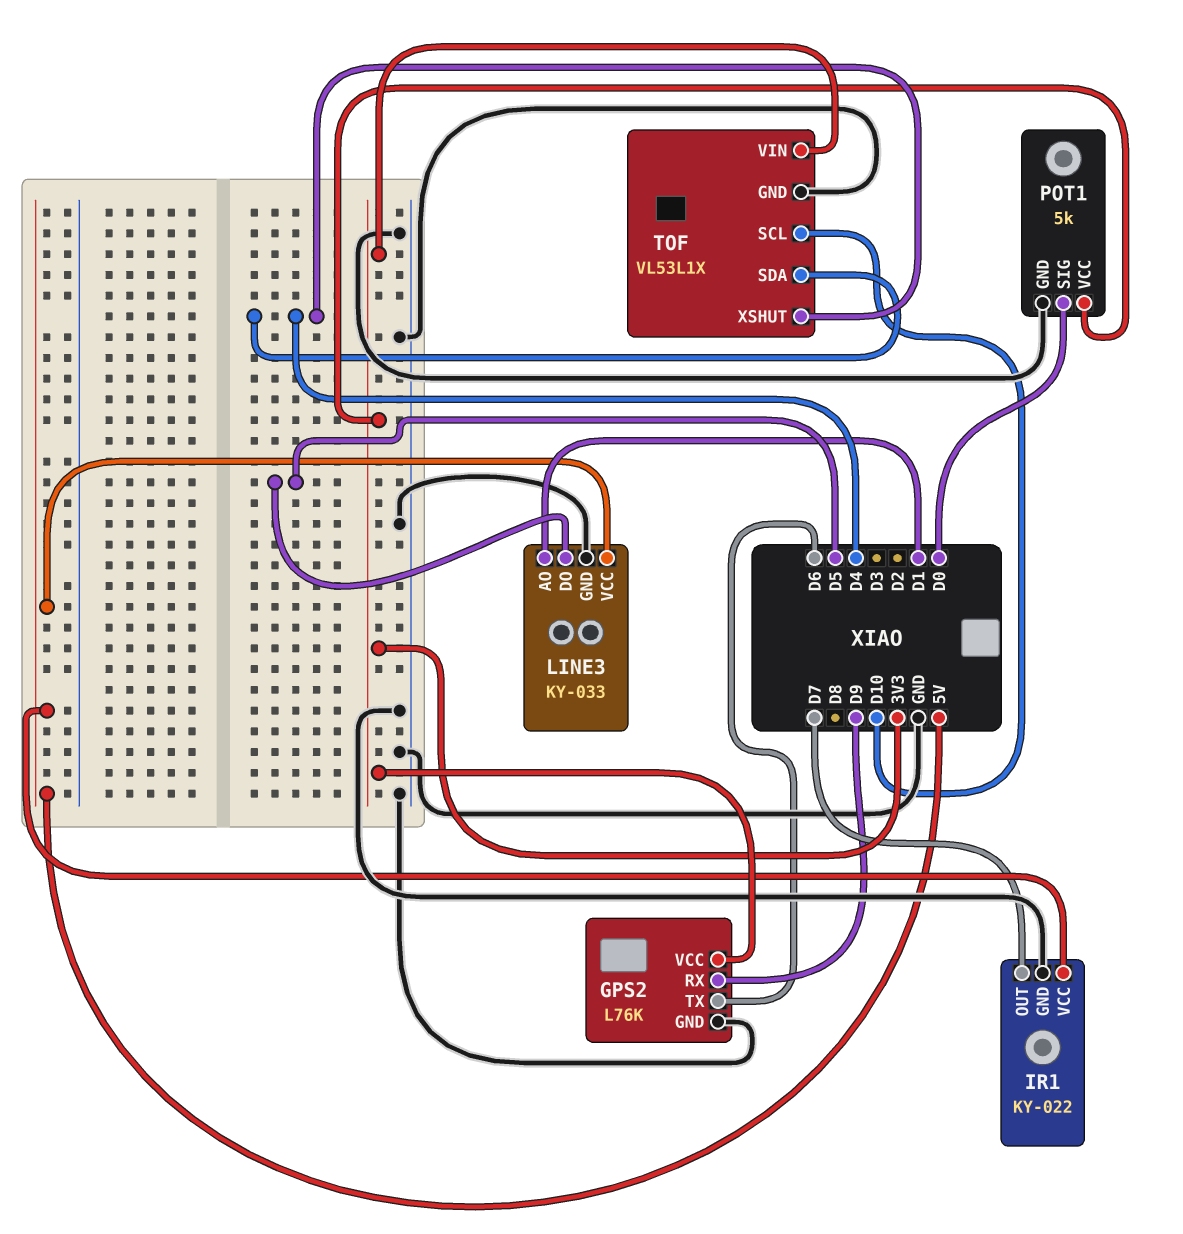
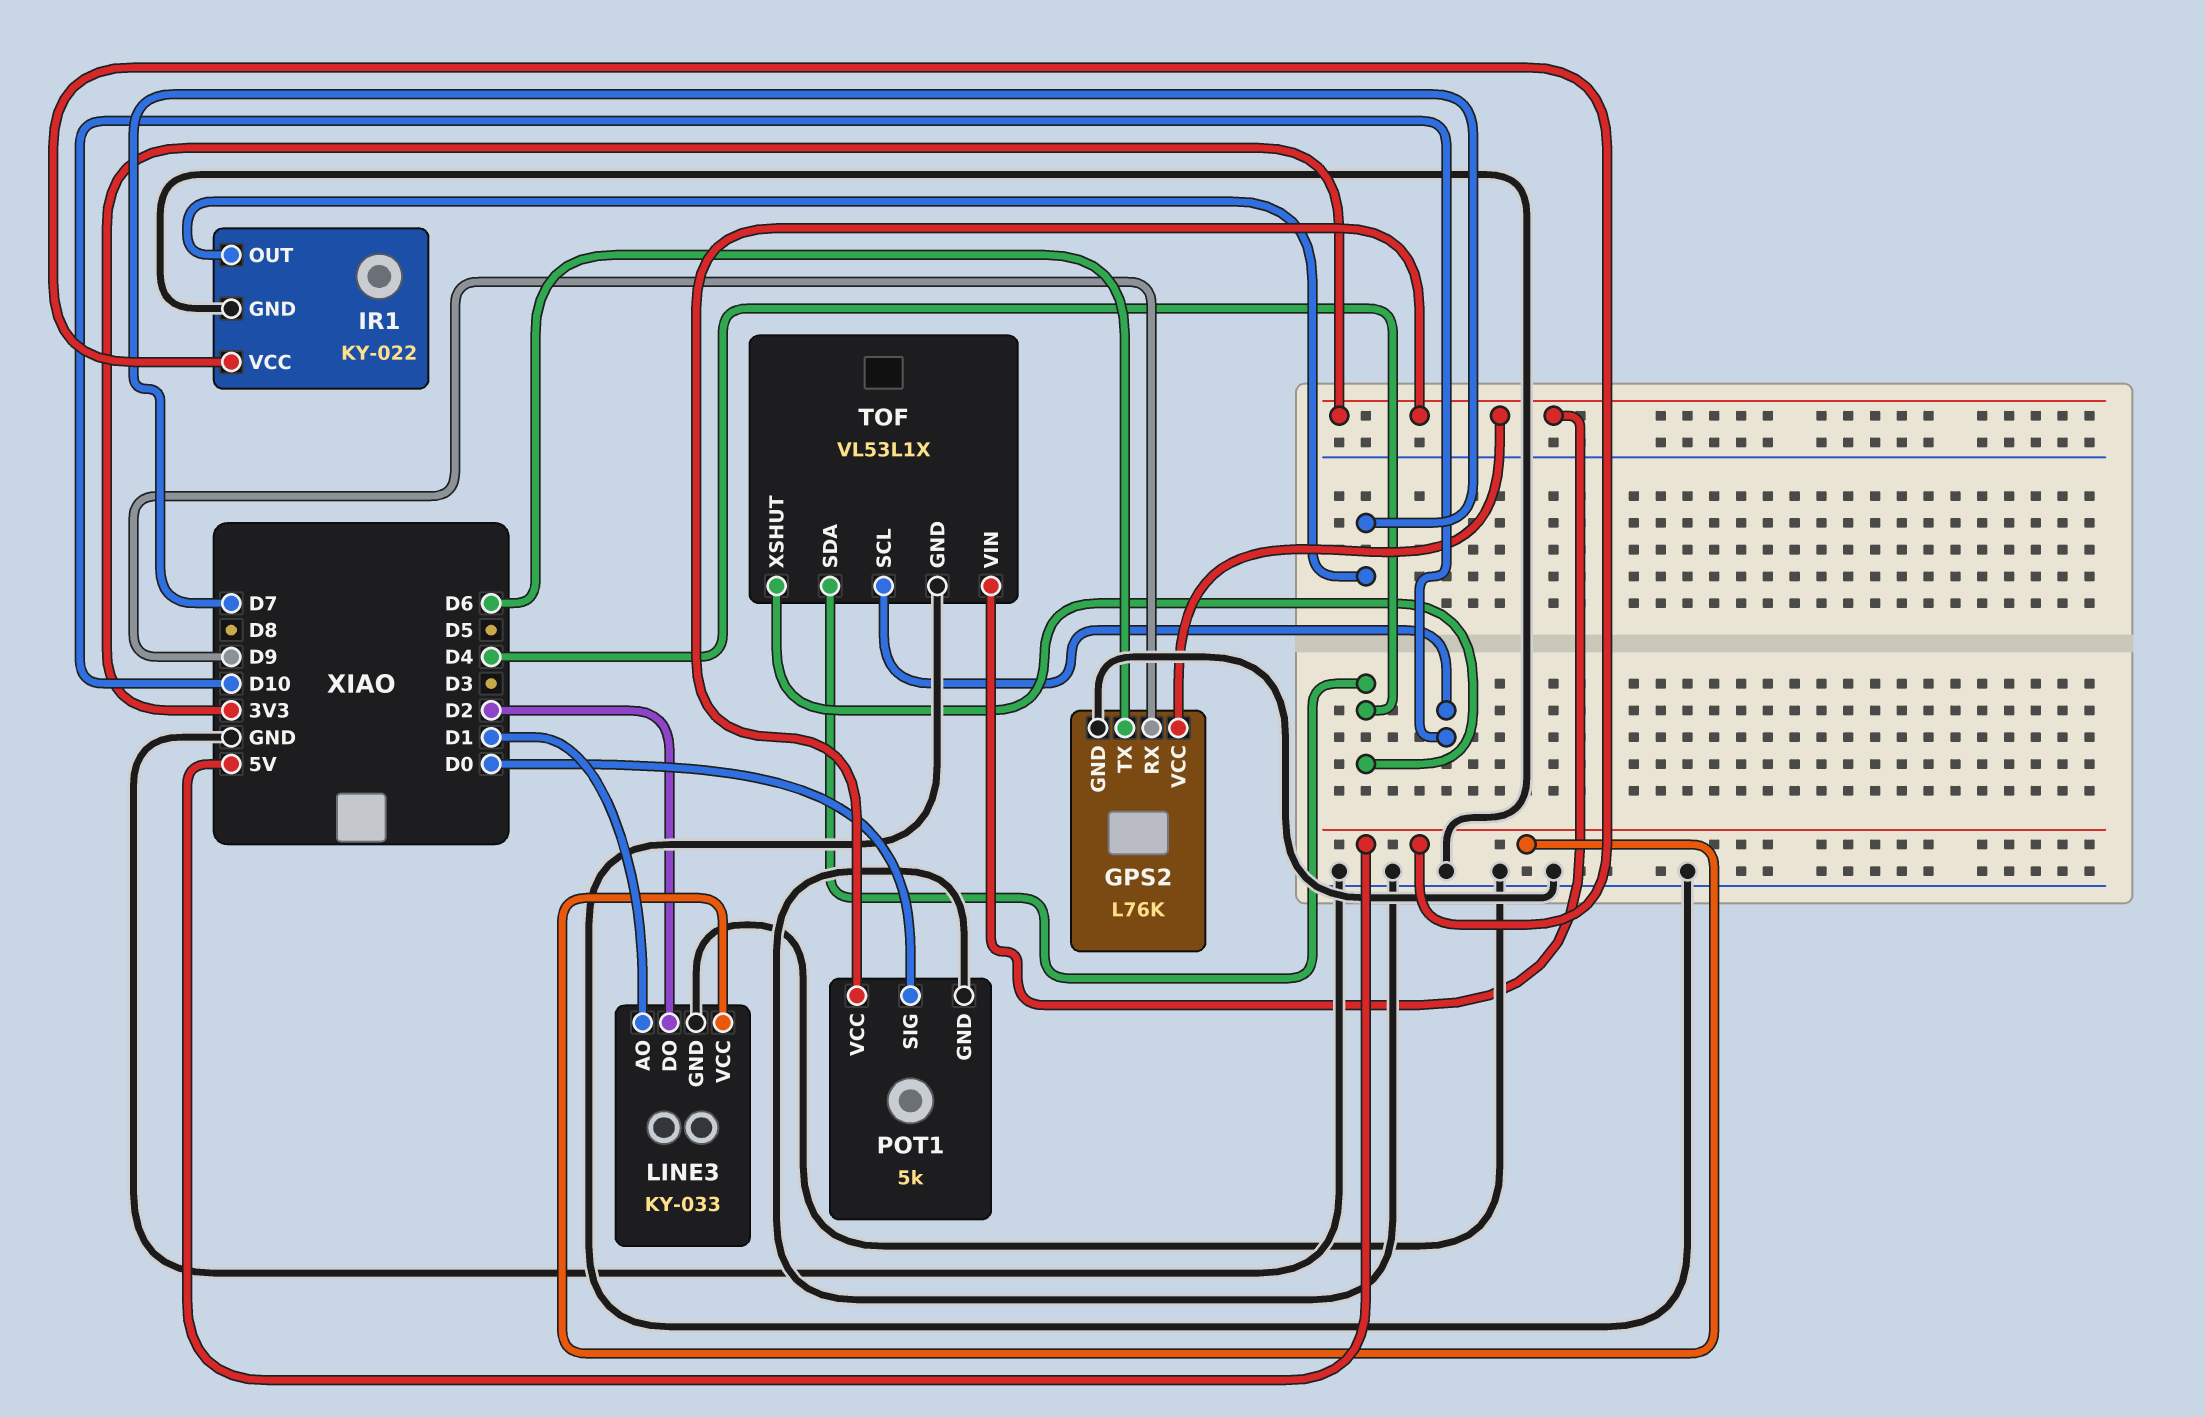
LINE3 pin DO: D5 -> D2

